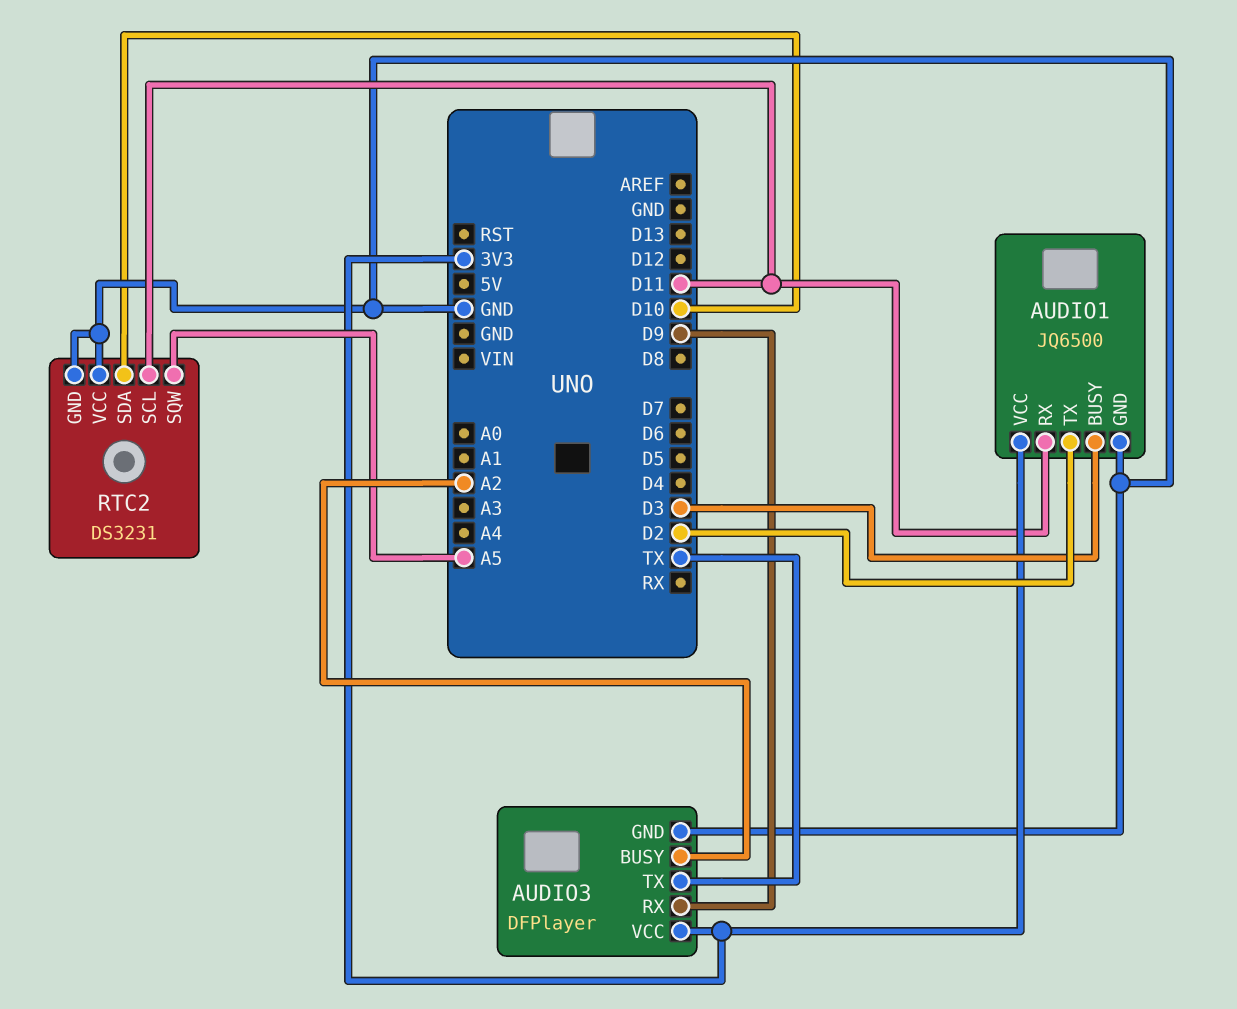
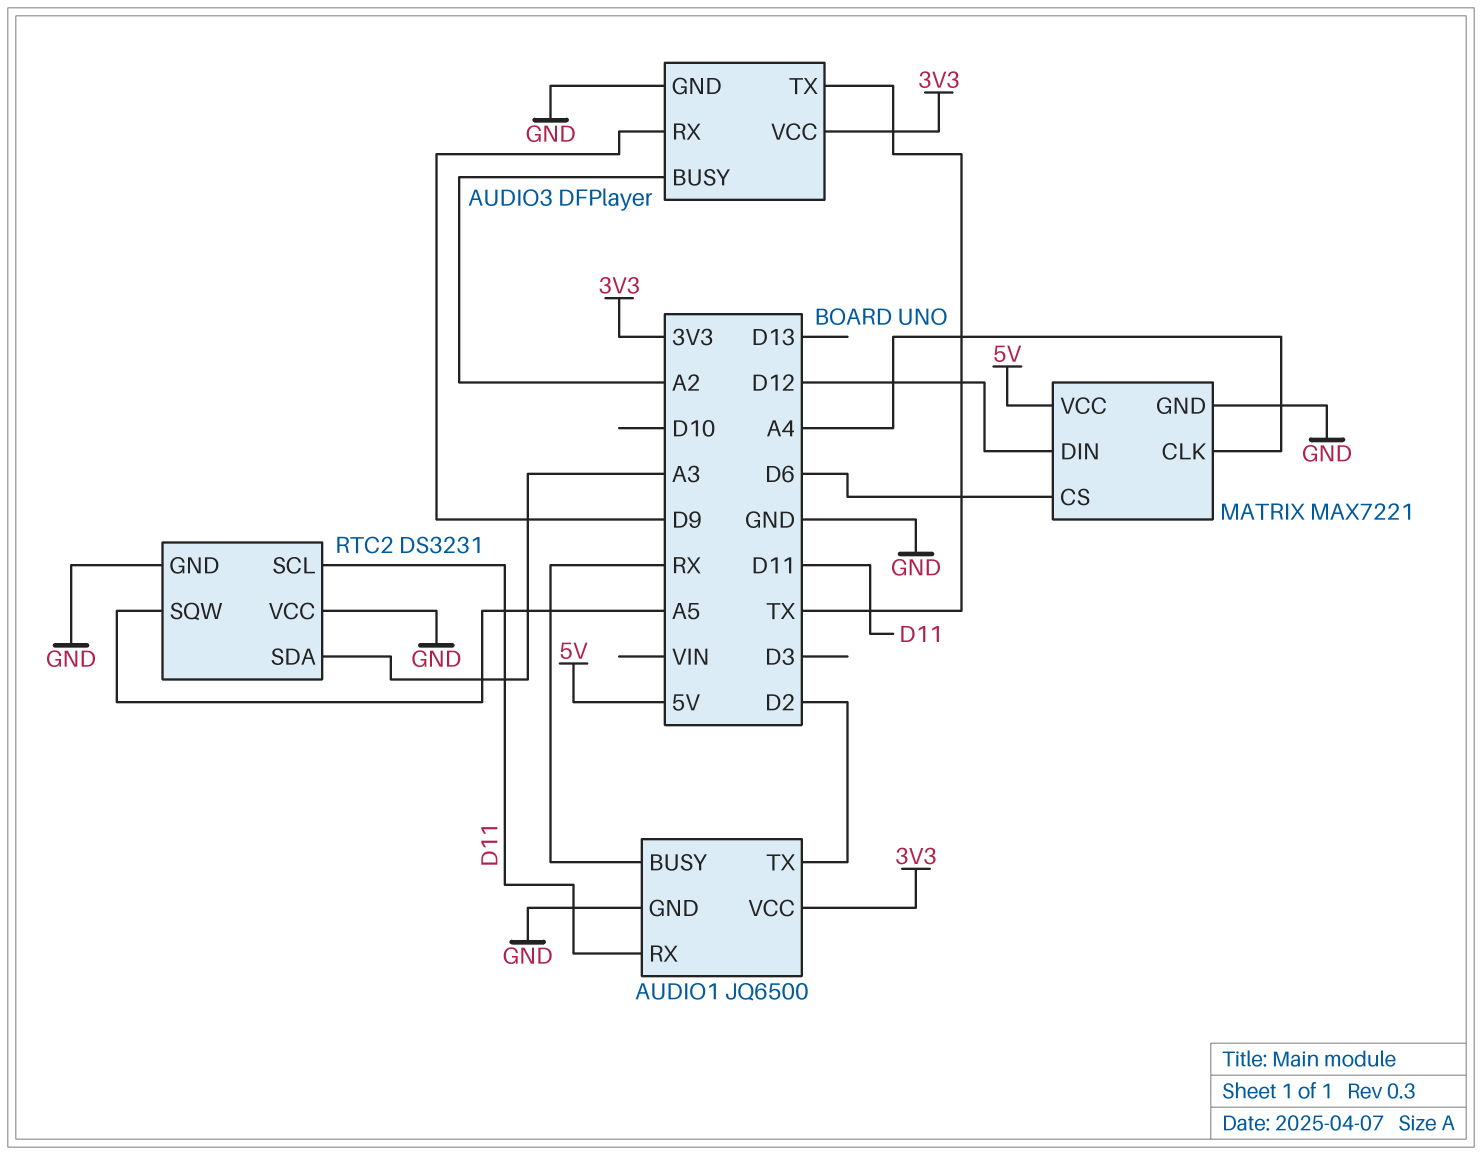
AUDIO1 pin BUSY: D3 -> RX
MATRIX: none -> MAX7221
MATRIX pin CLK: none -> A4
MATRIX pin CS: none -> D6
MATRIX pin DIN: none -> D12
MATRIX pin GND: none -> GND
MATRIX pin VCC: none -> 5V
RTC2 pin SDA: D10 -> A3

